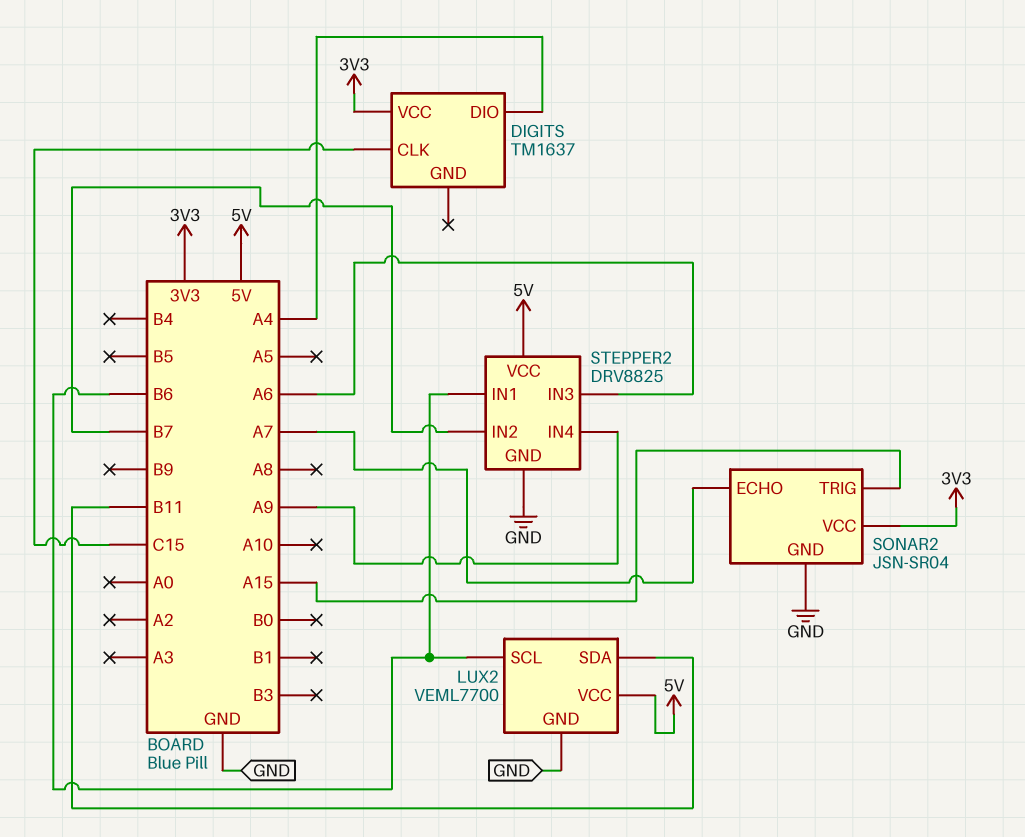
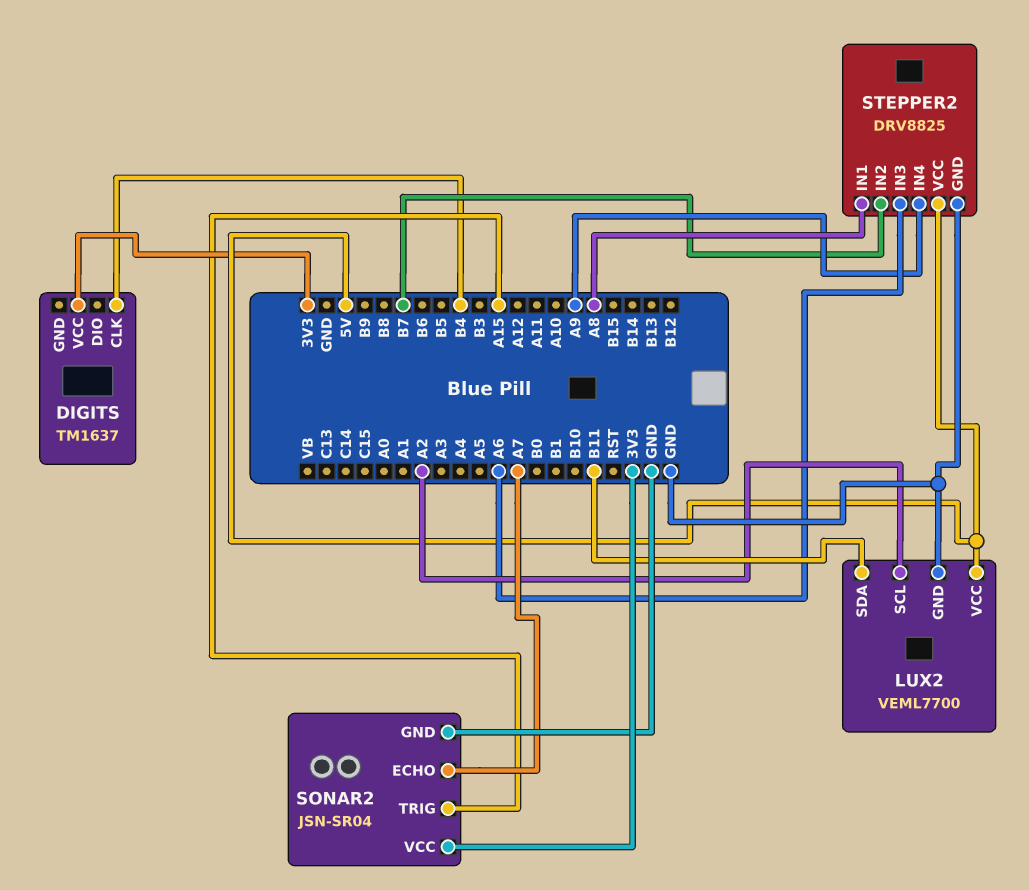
DIGITS pin CLK: C15 -> B4
DIGITS pin DIO: A4 -> none
LUX2 pin SCL: B6 -> A2
STEPPER2 pin IN1: B6 -> A8

